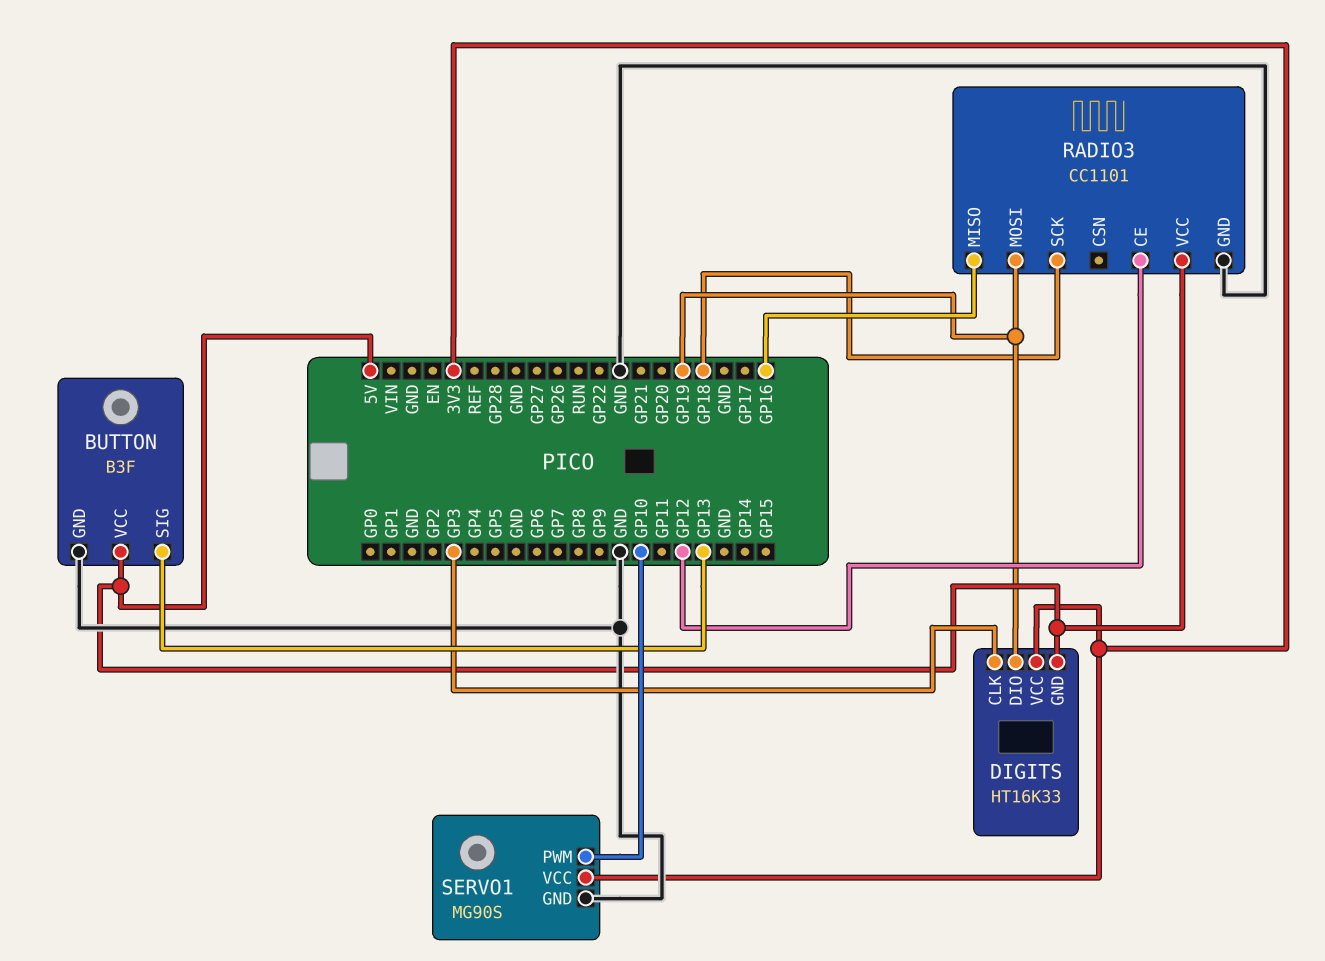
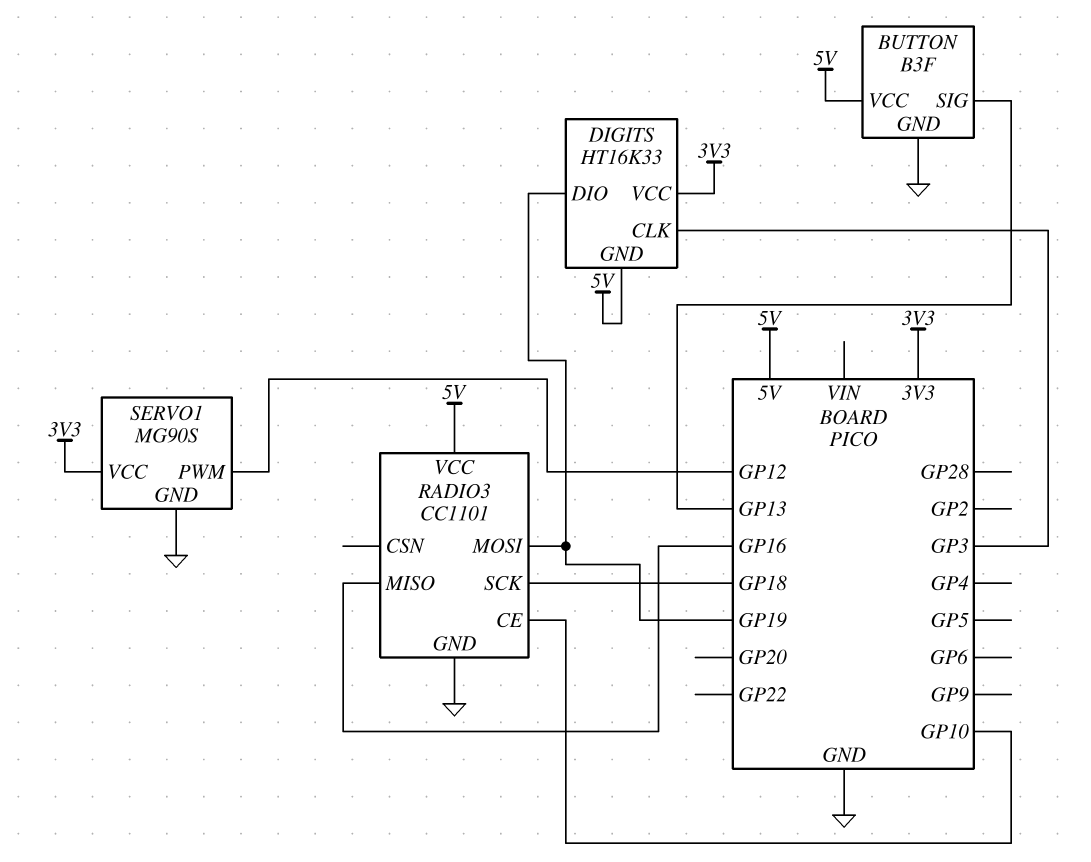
RADIO3 pin CE: GP12 -> GP10
SERVO1 pin PWM: GP10 -> GP12

